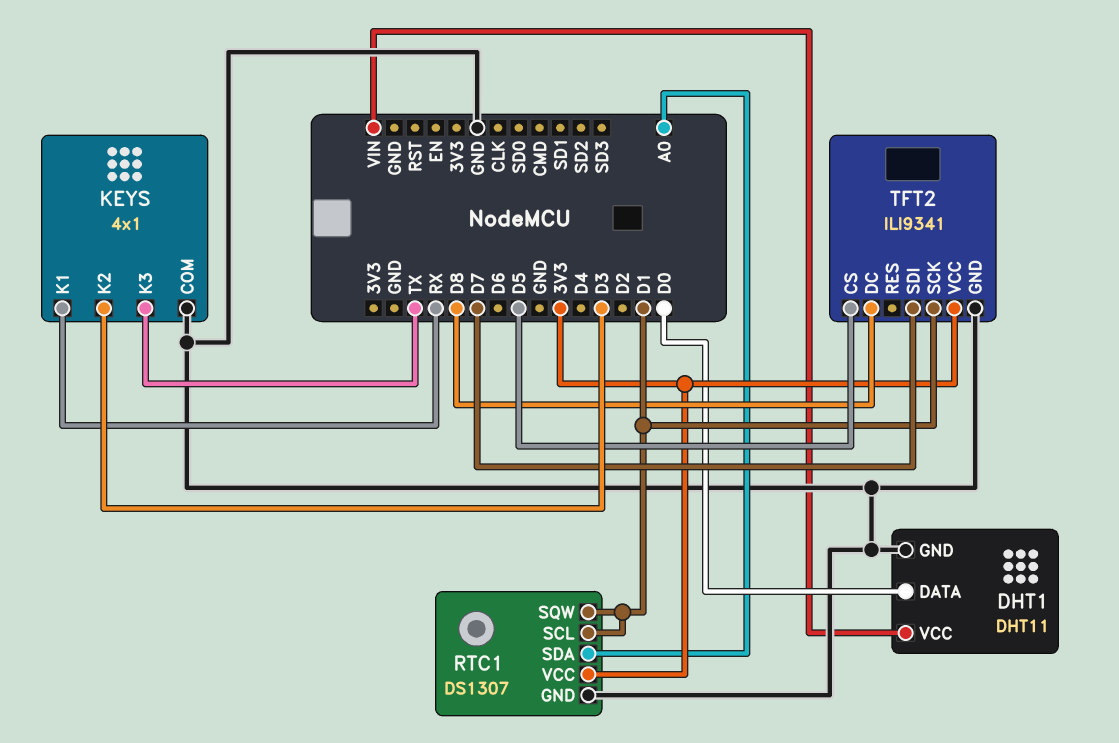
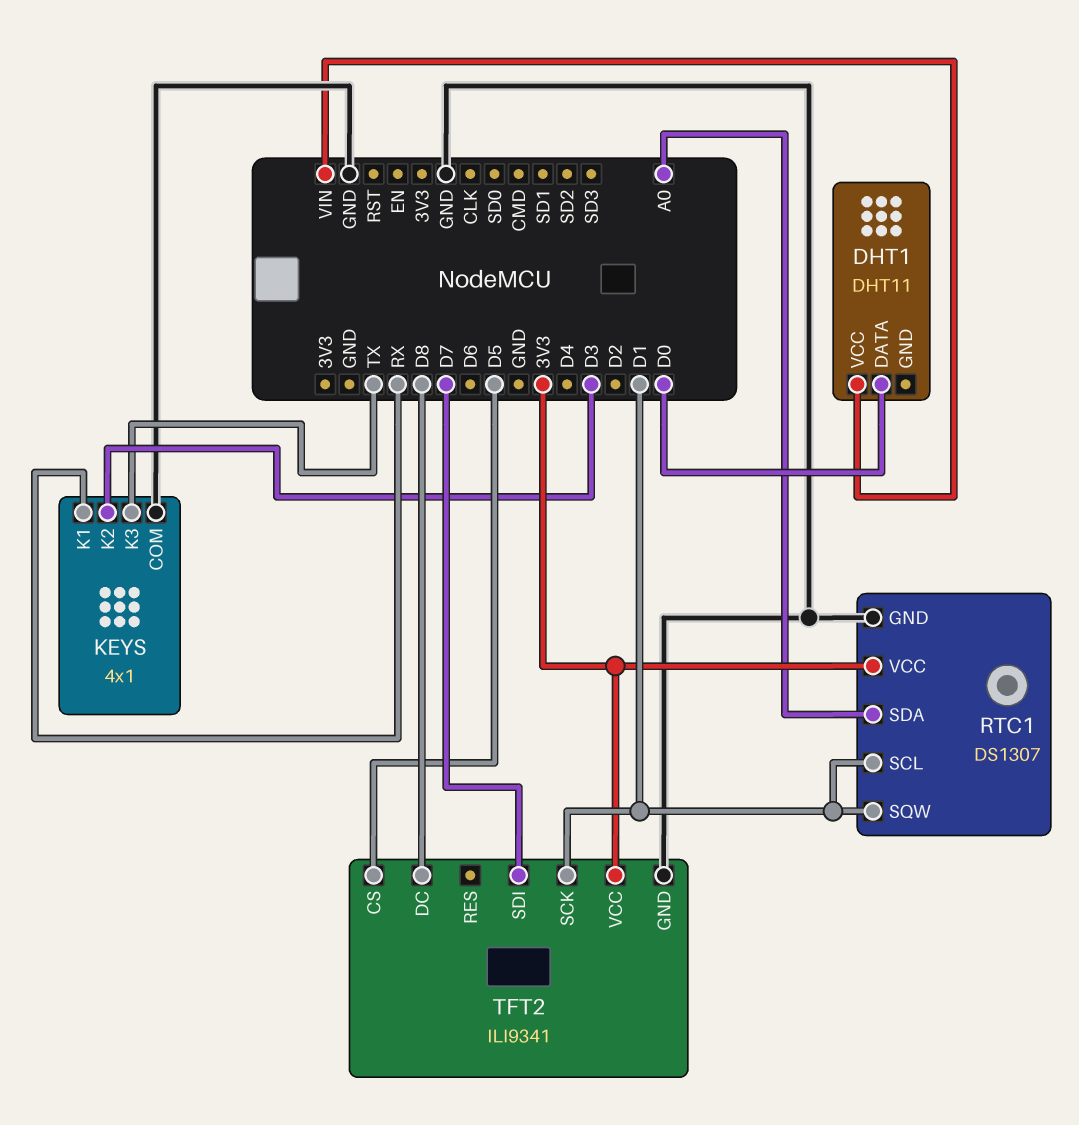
DHT1 pin GND: GND -> none

